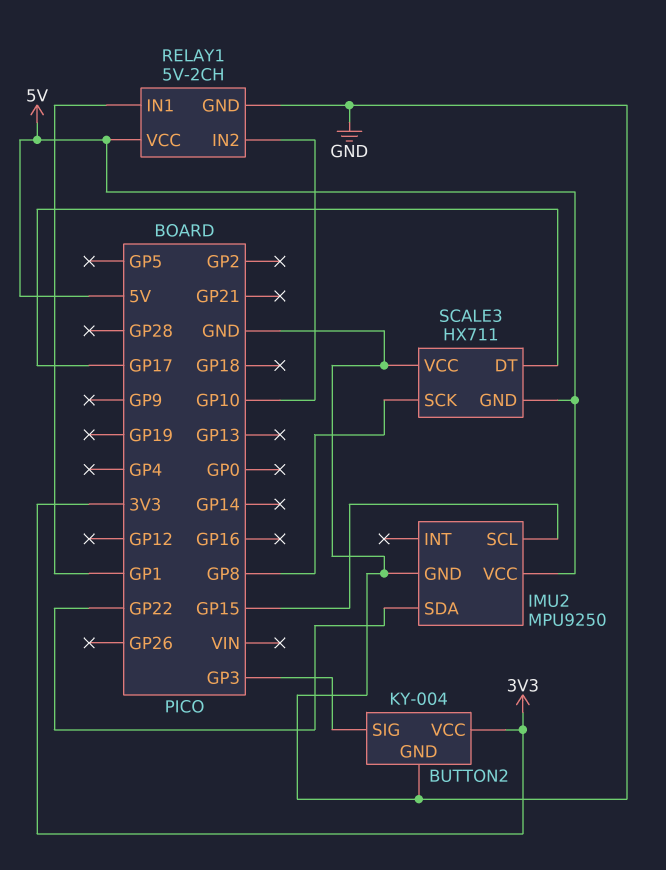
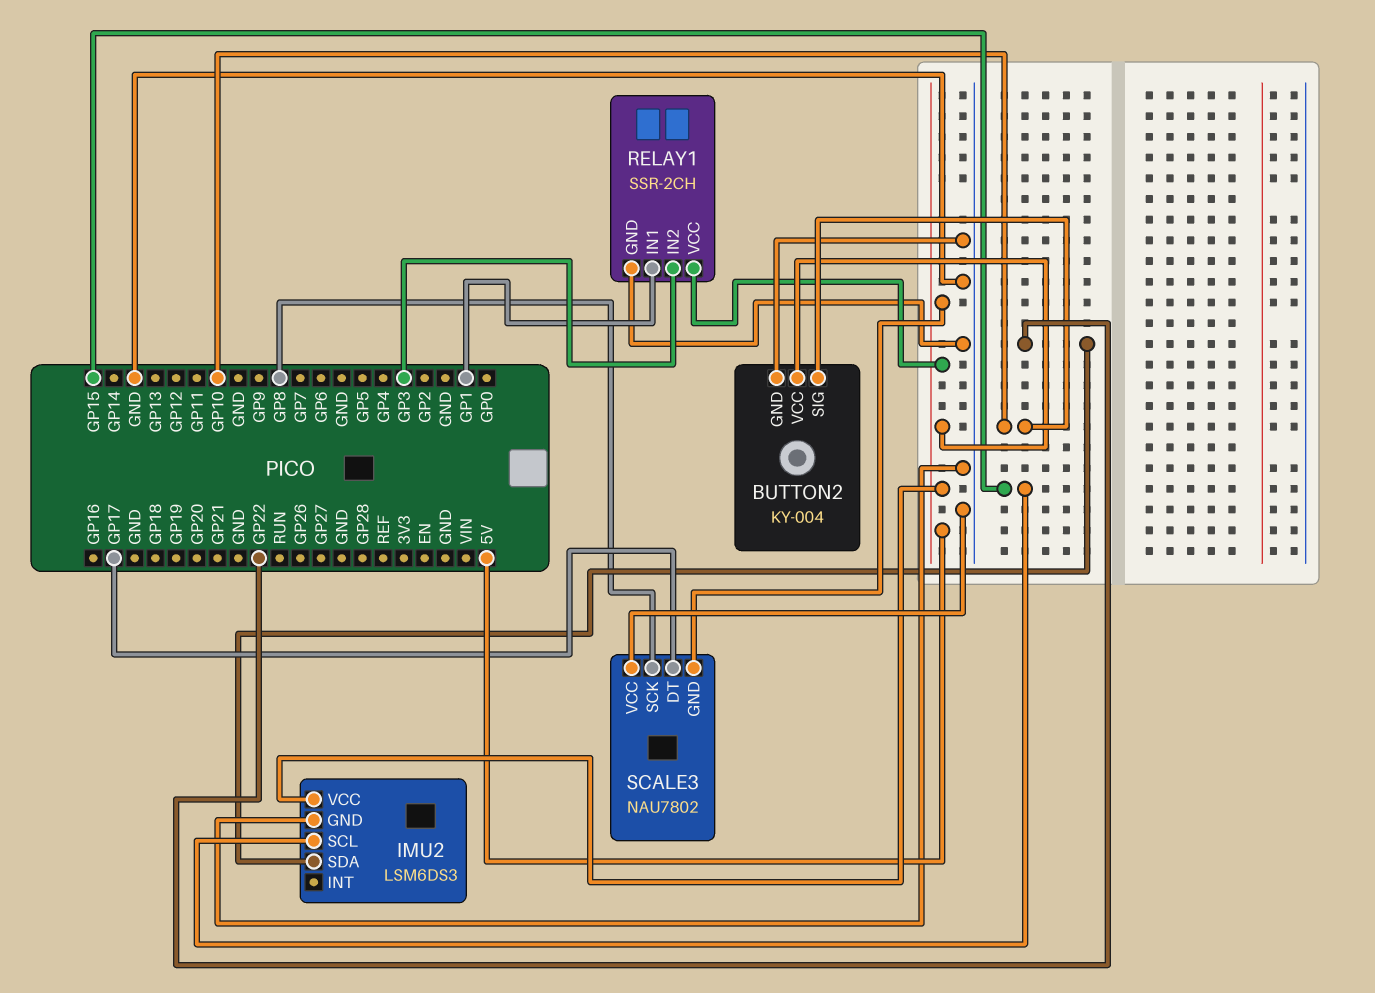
BUTTON2 pin SIG: GP3 -> GP10
BUTTON2 pin VCC: 3V3 -> 5V
IMU2: MPU9250 -> LSM6DS3
RELAY1: 5V-2CH -> SSR-2CH
RELAY1 pin IN2: GP10 -> GP3
SCALE3: HX711 -> NAU7802

